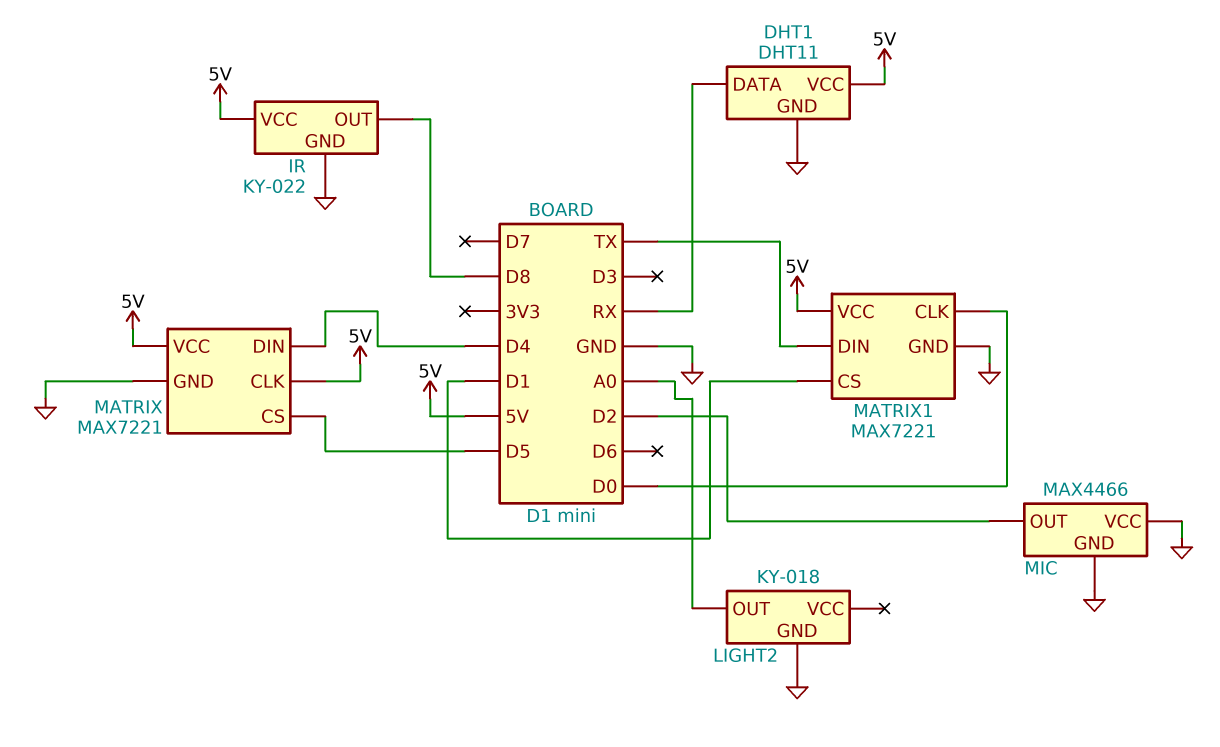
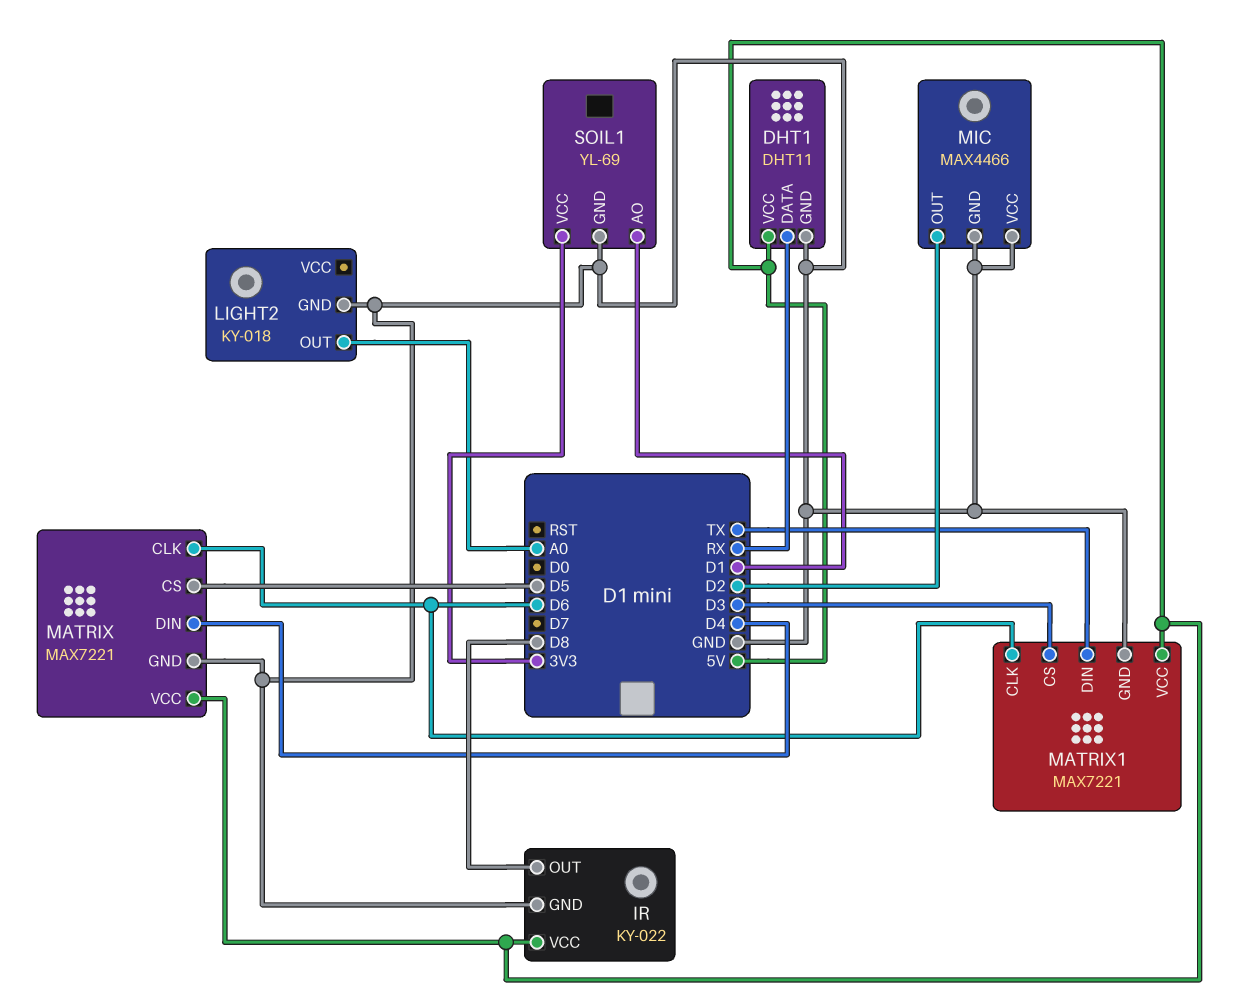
MATRIX pin CLK: 5V -> D6
MATRIX1 pin CLK: D0 -> D6
MATRIX1 pin CS: D1 -> D3
SOIL1: none -> YL-69
SOIL1 pin AO: none -> D1
SOIL1 pin GND: none -> GND
SOIL1 pin VCC: none -> 3V3

